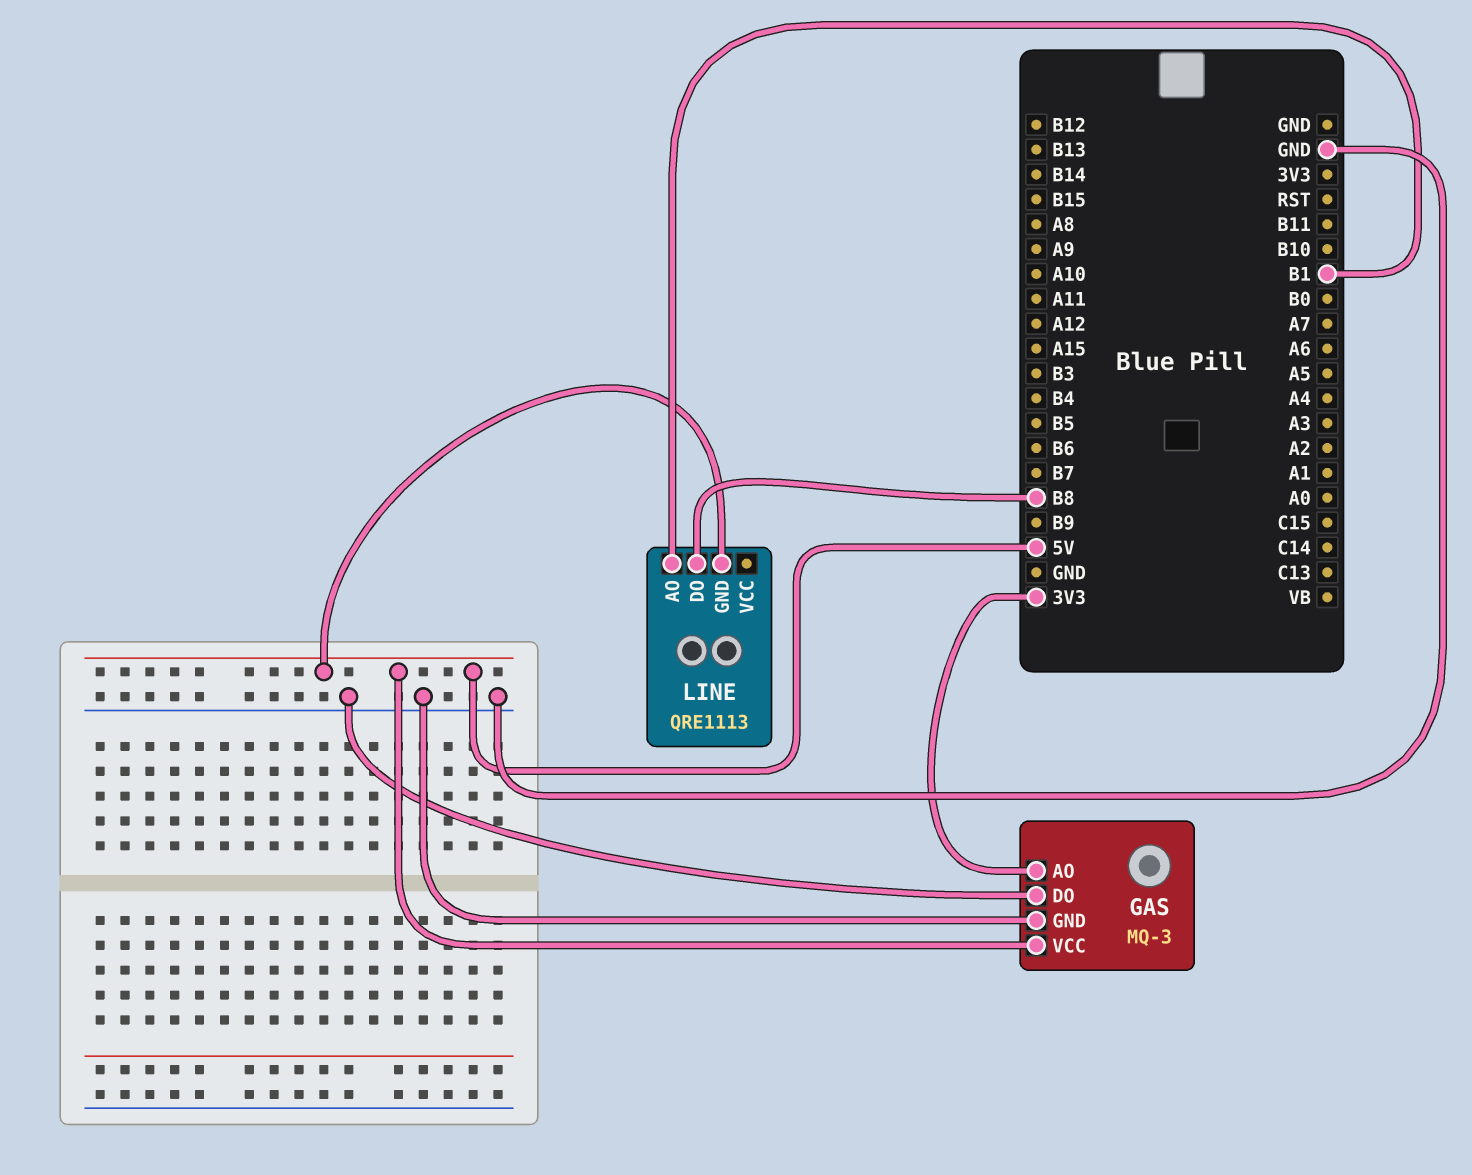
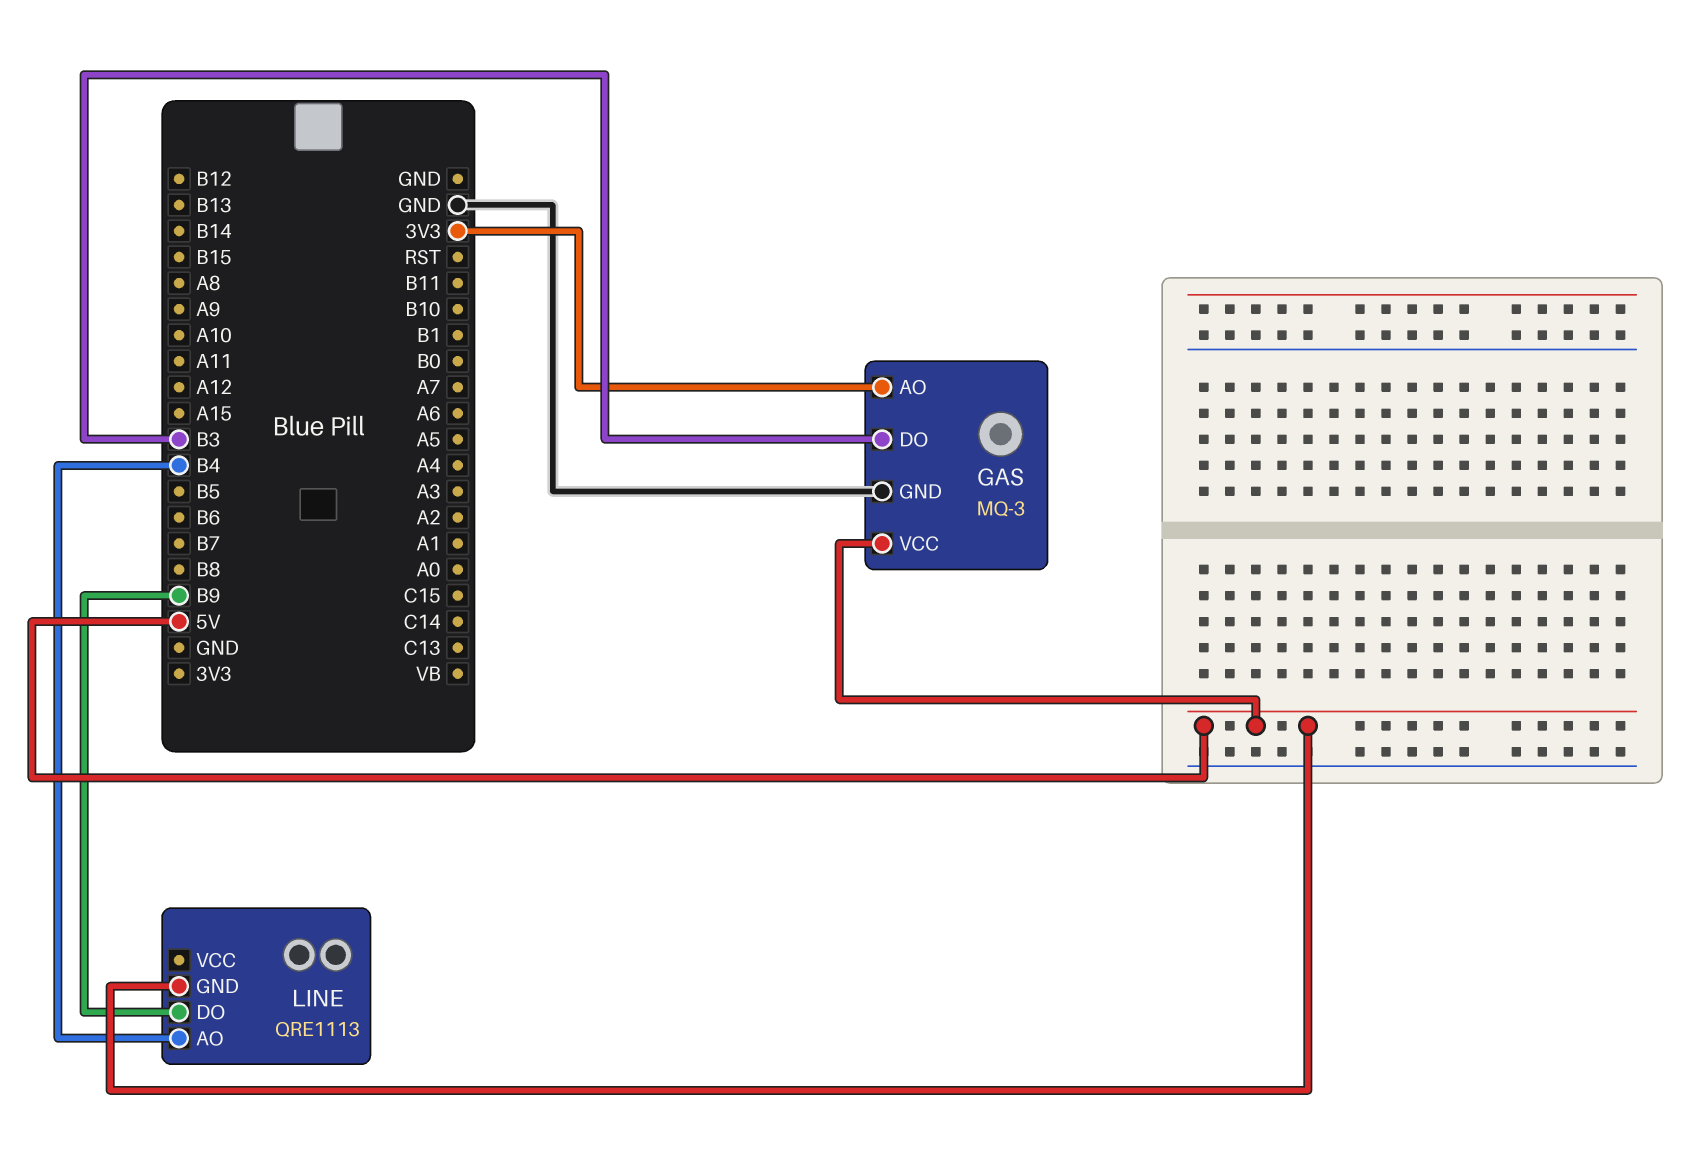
GAS pin DO: GND -> B3
LINE pin AO: B1 -> B4
LINE pin DO: B8 -> B9

